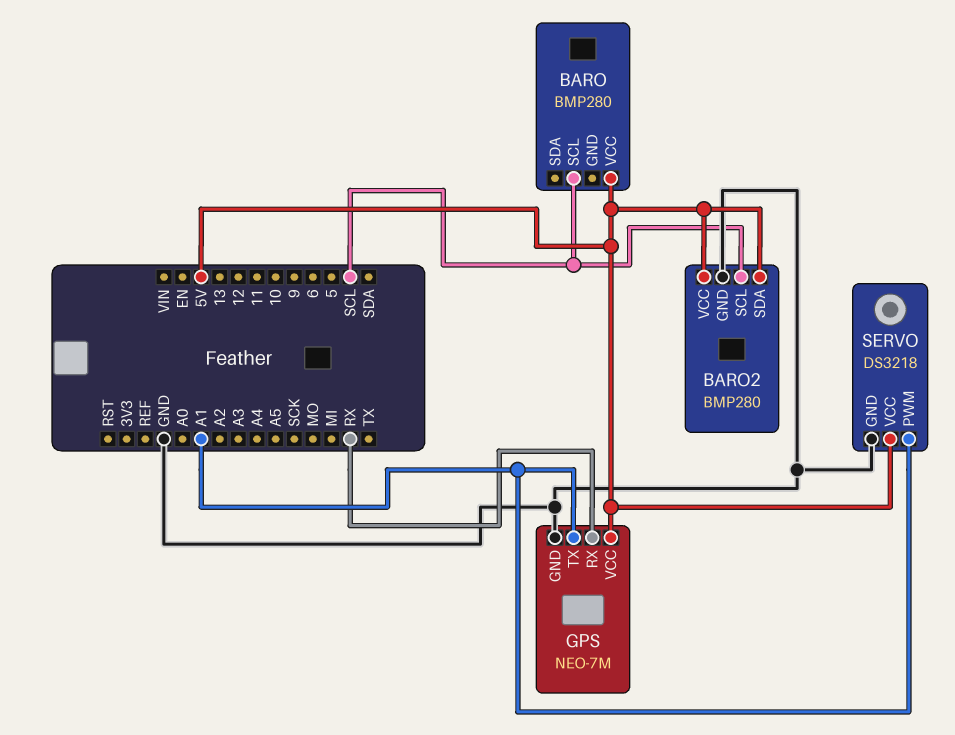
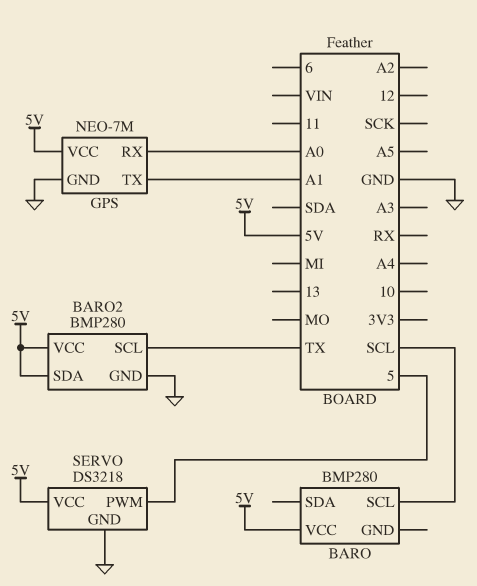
BARO2 pin SCL: SCL -> TX
GPS pin RX: RX -> A0
SERVO pin PWM: A1 -> 5

